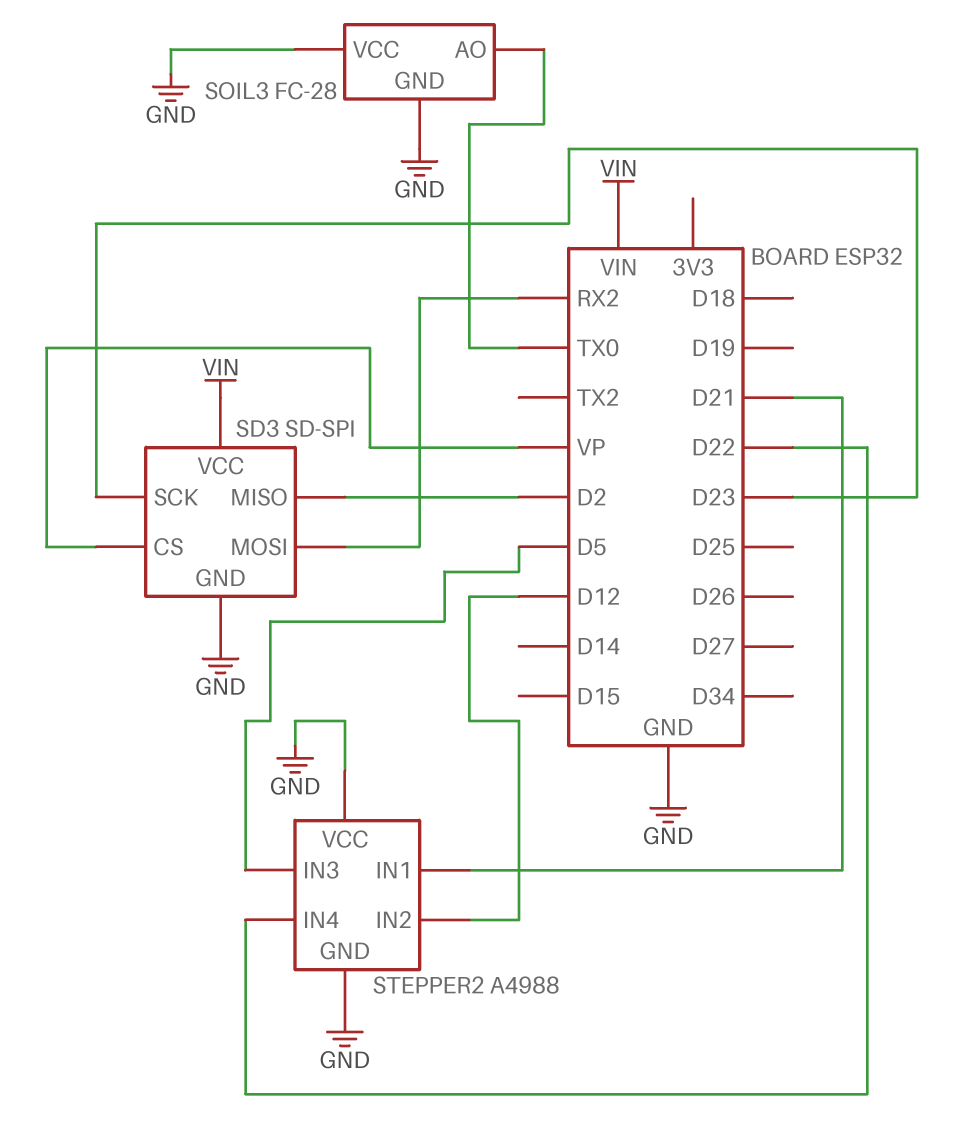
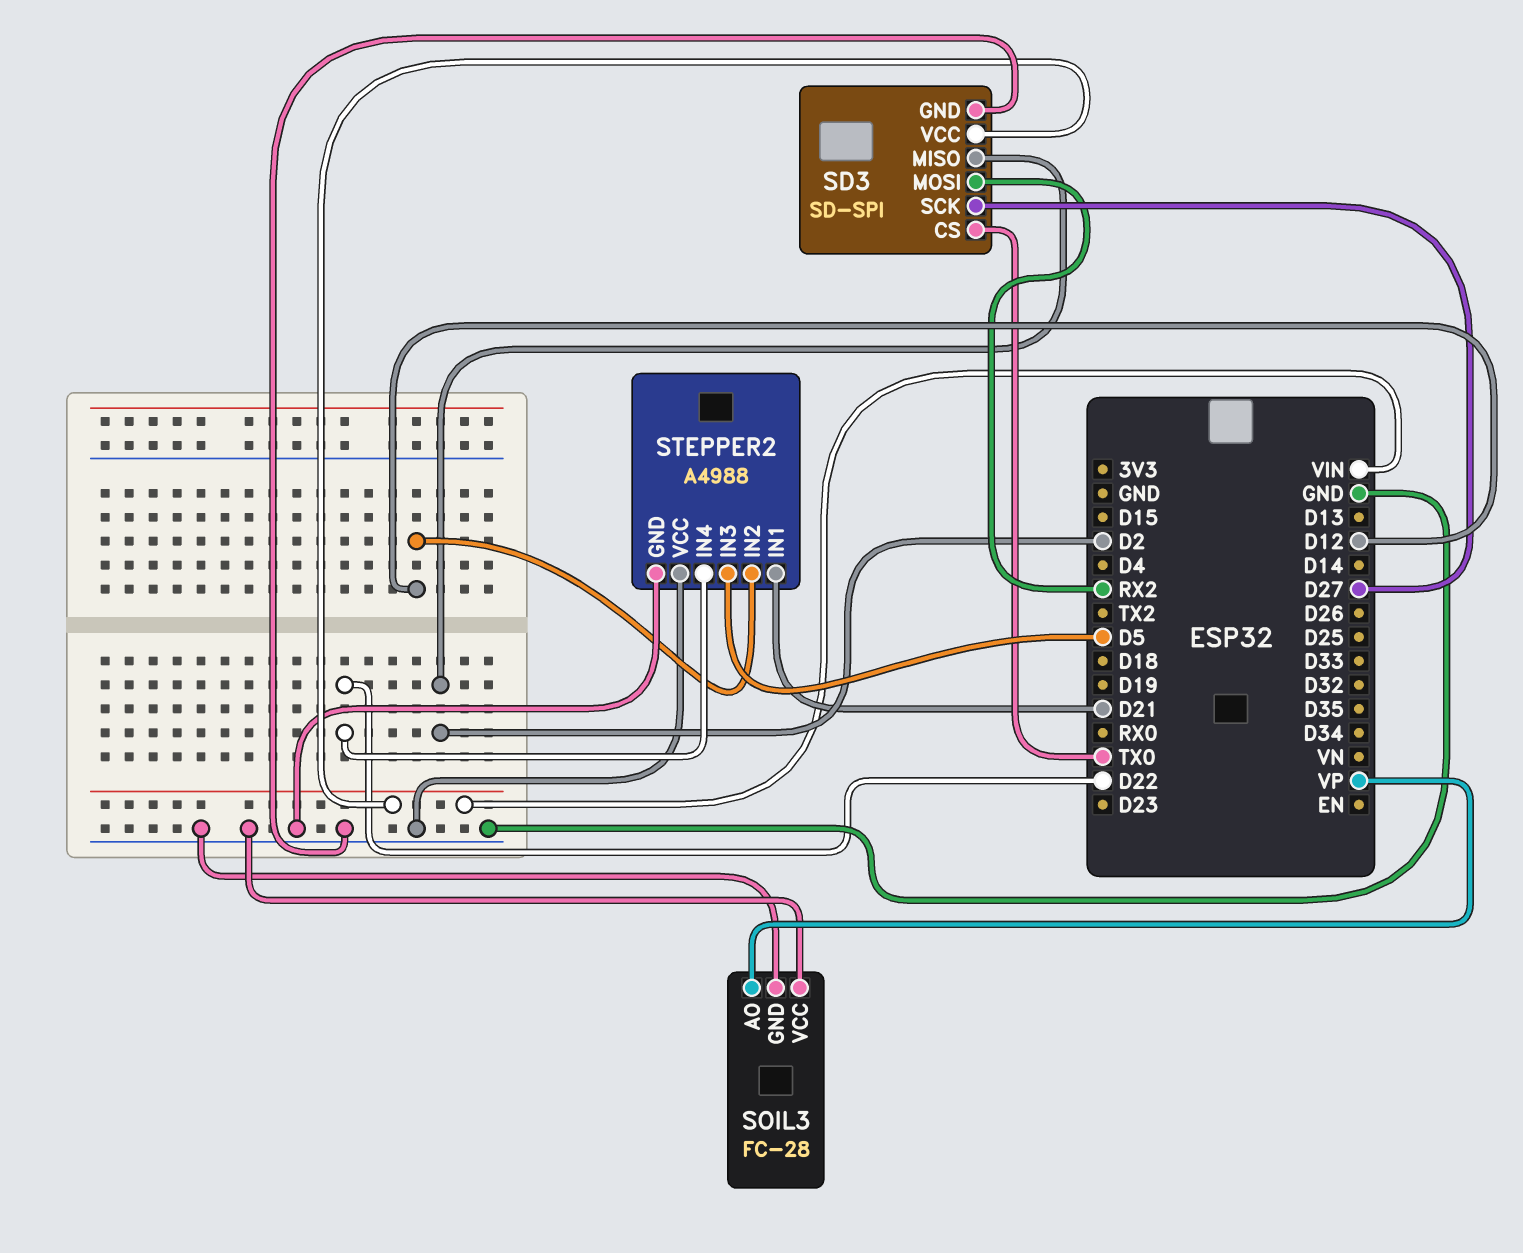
SD3 pin CS: VP -> TX0
SD3 pin SCK: D23 -> D27
SOIL3 pin AO: TX0 -> VP

